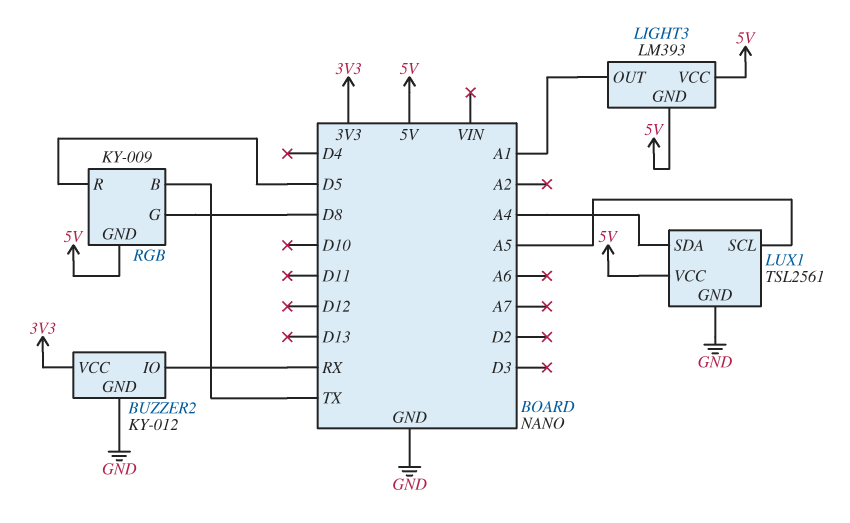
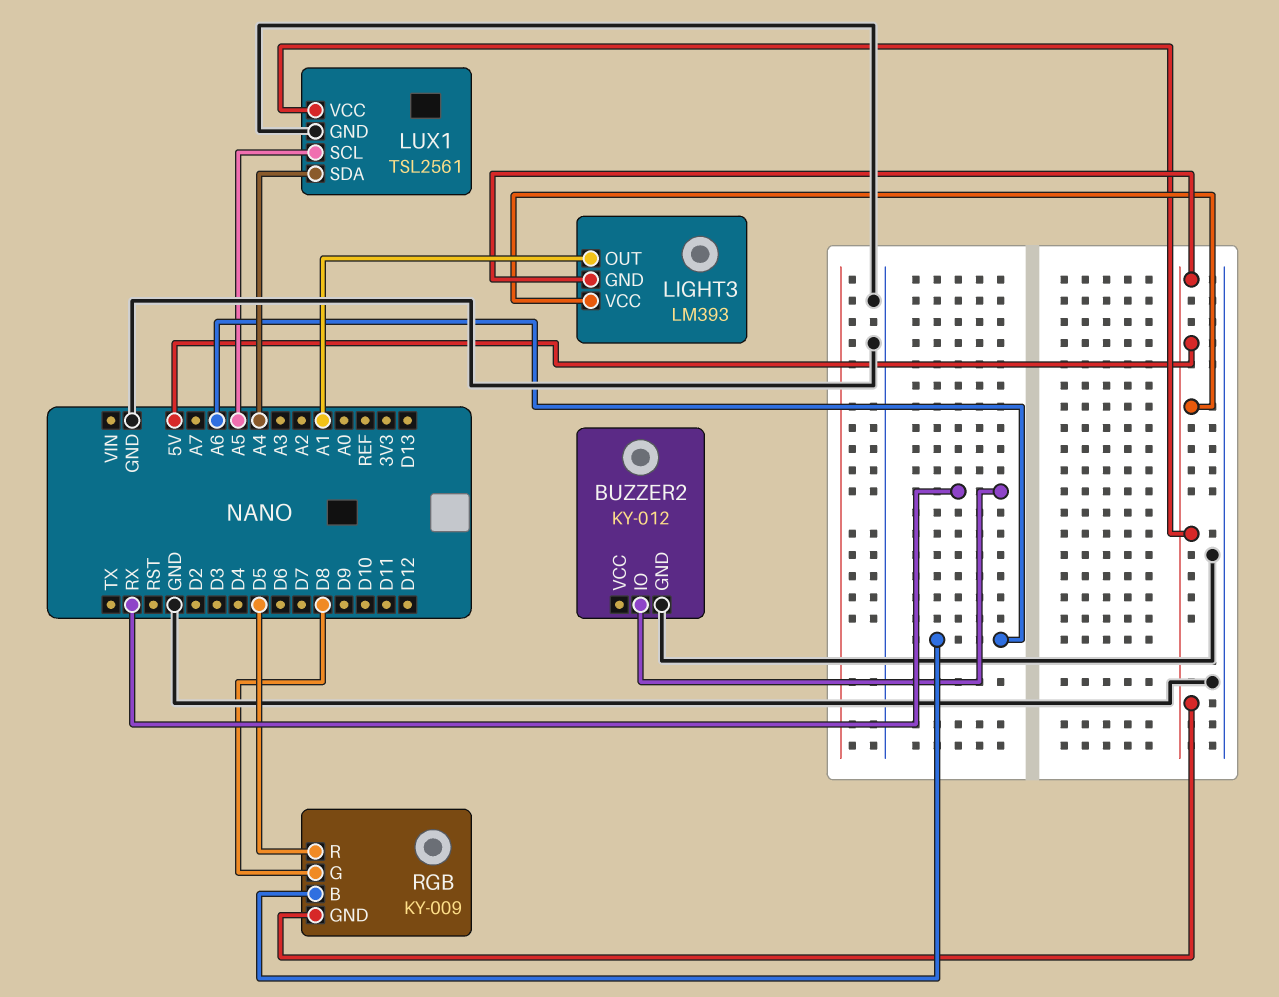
BUZZER2 pin VCC: 3V3 -> none
RGB pin B: TX -> A6

